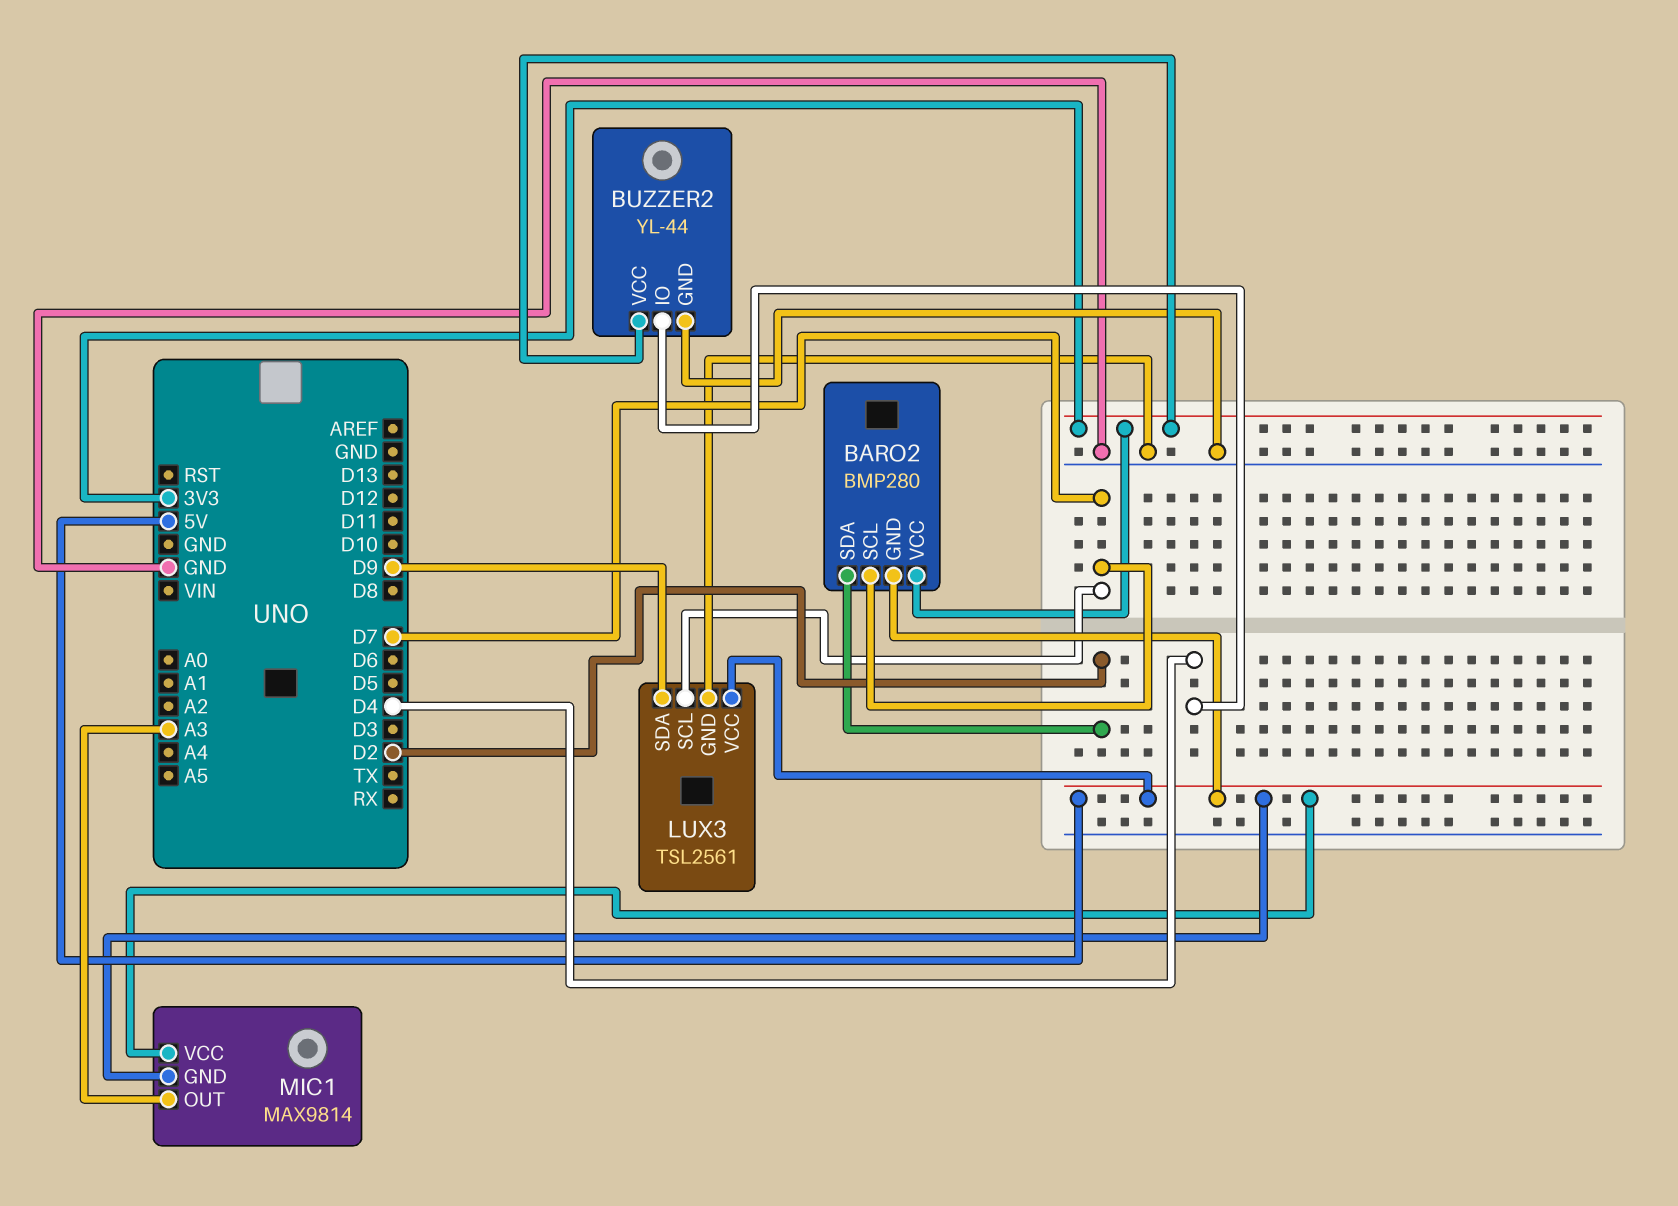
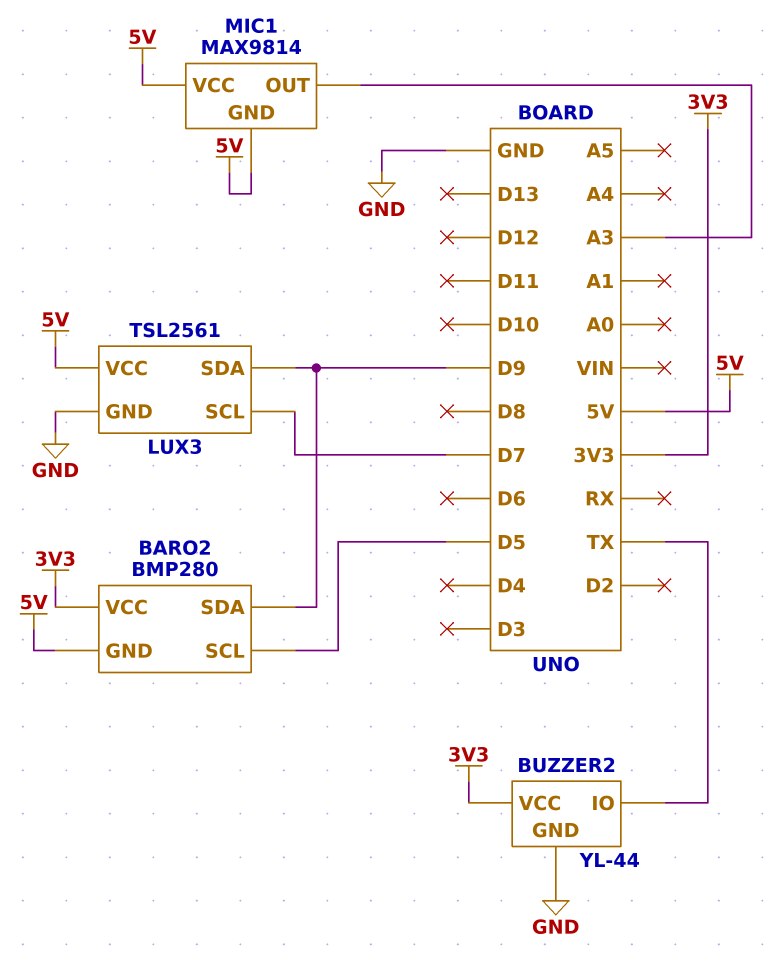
BARO2 pin SCL: D7 -> D5
BARO2 pin SDA: D2 -> D9
BUZZER2 pin IO: D4 -> TX

